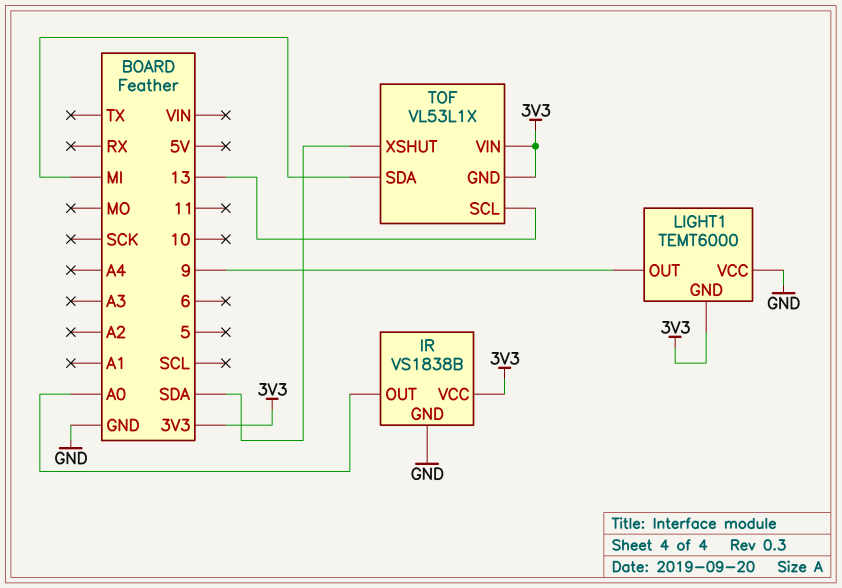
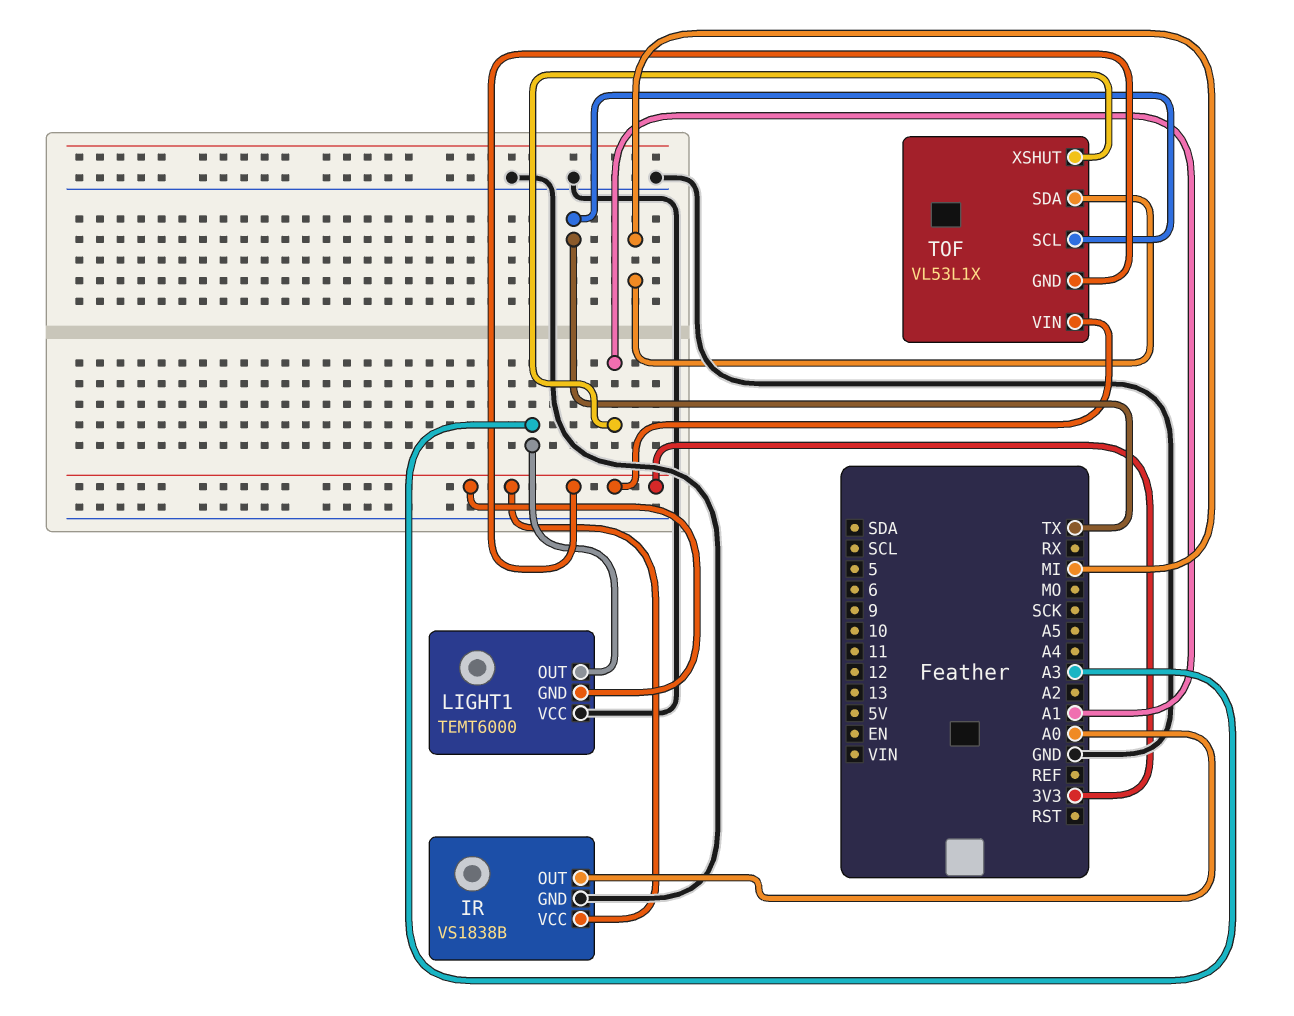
LIGHT1 pin OUT: 9 -> A3
TOF pin SCL: 13 -> TX
TOF pin XSHUT: SDA -> A1

